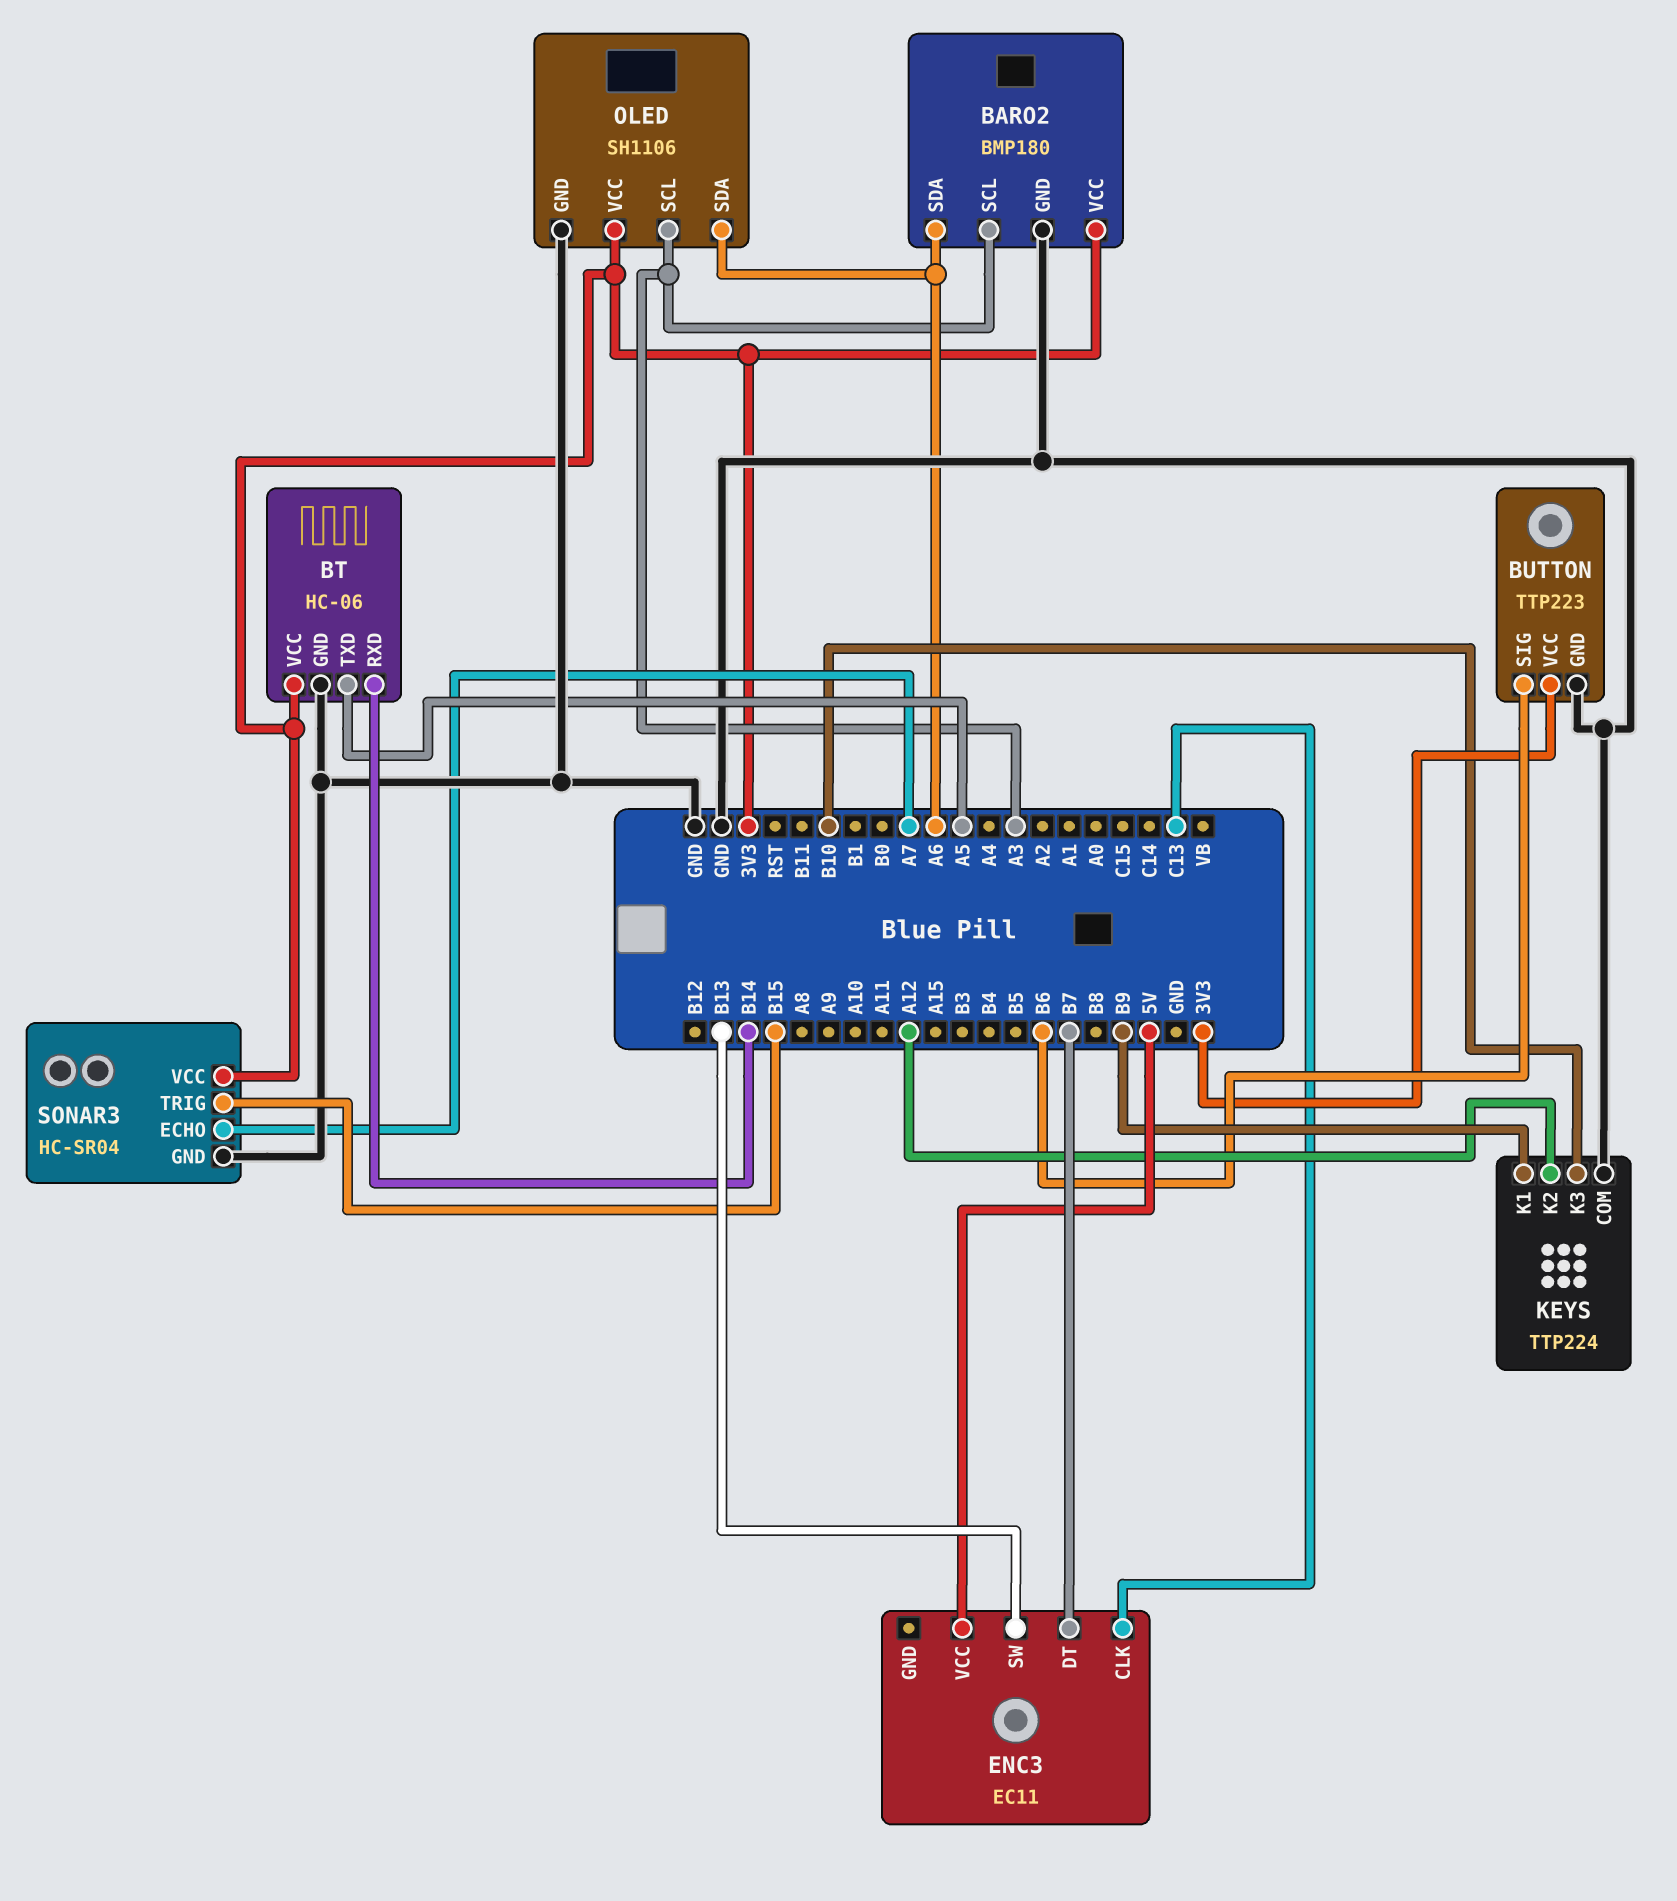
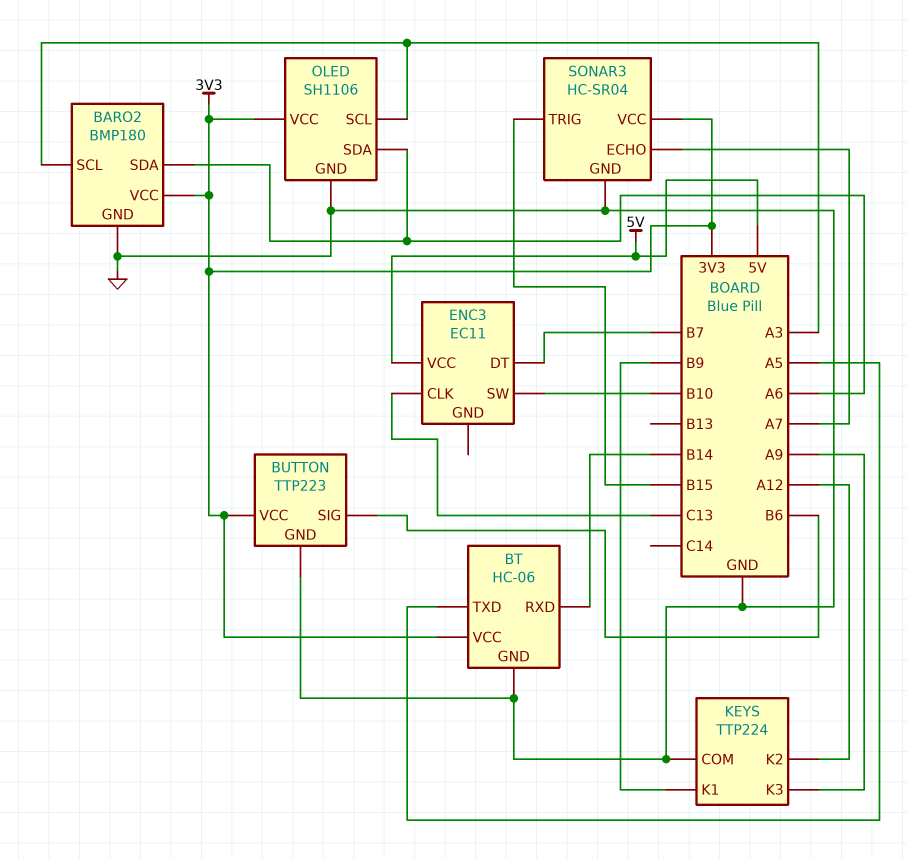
ENC3 pin SW: B13 -> B10
KEYS pin K3: B10 -> A9

